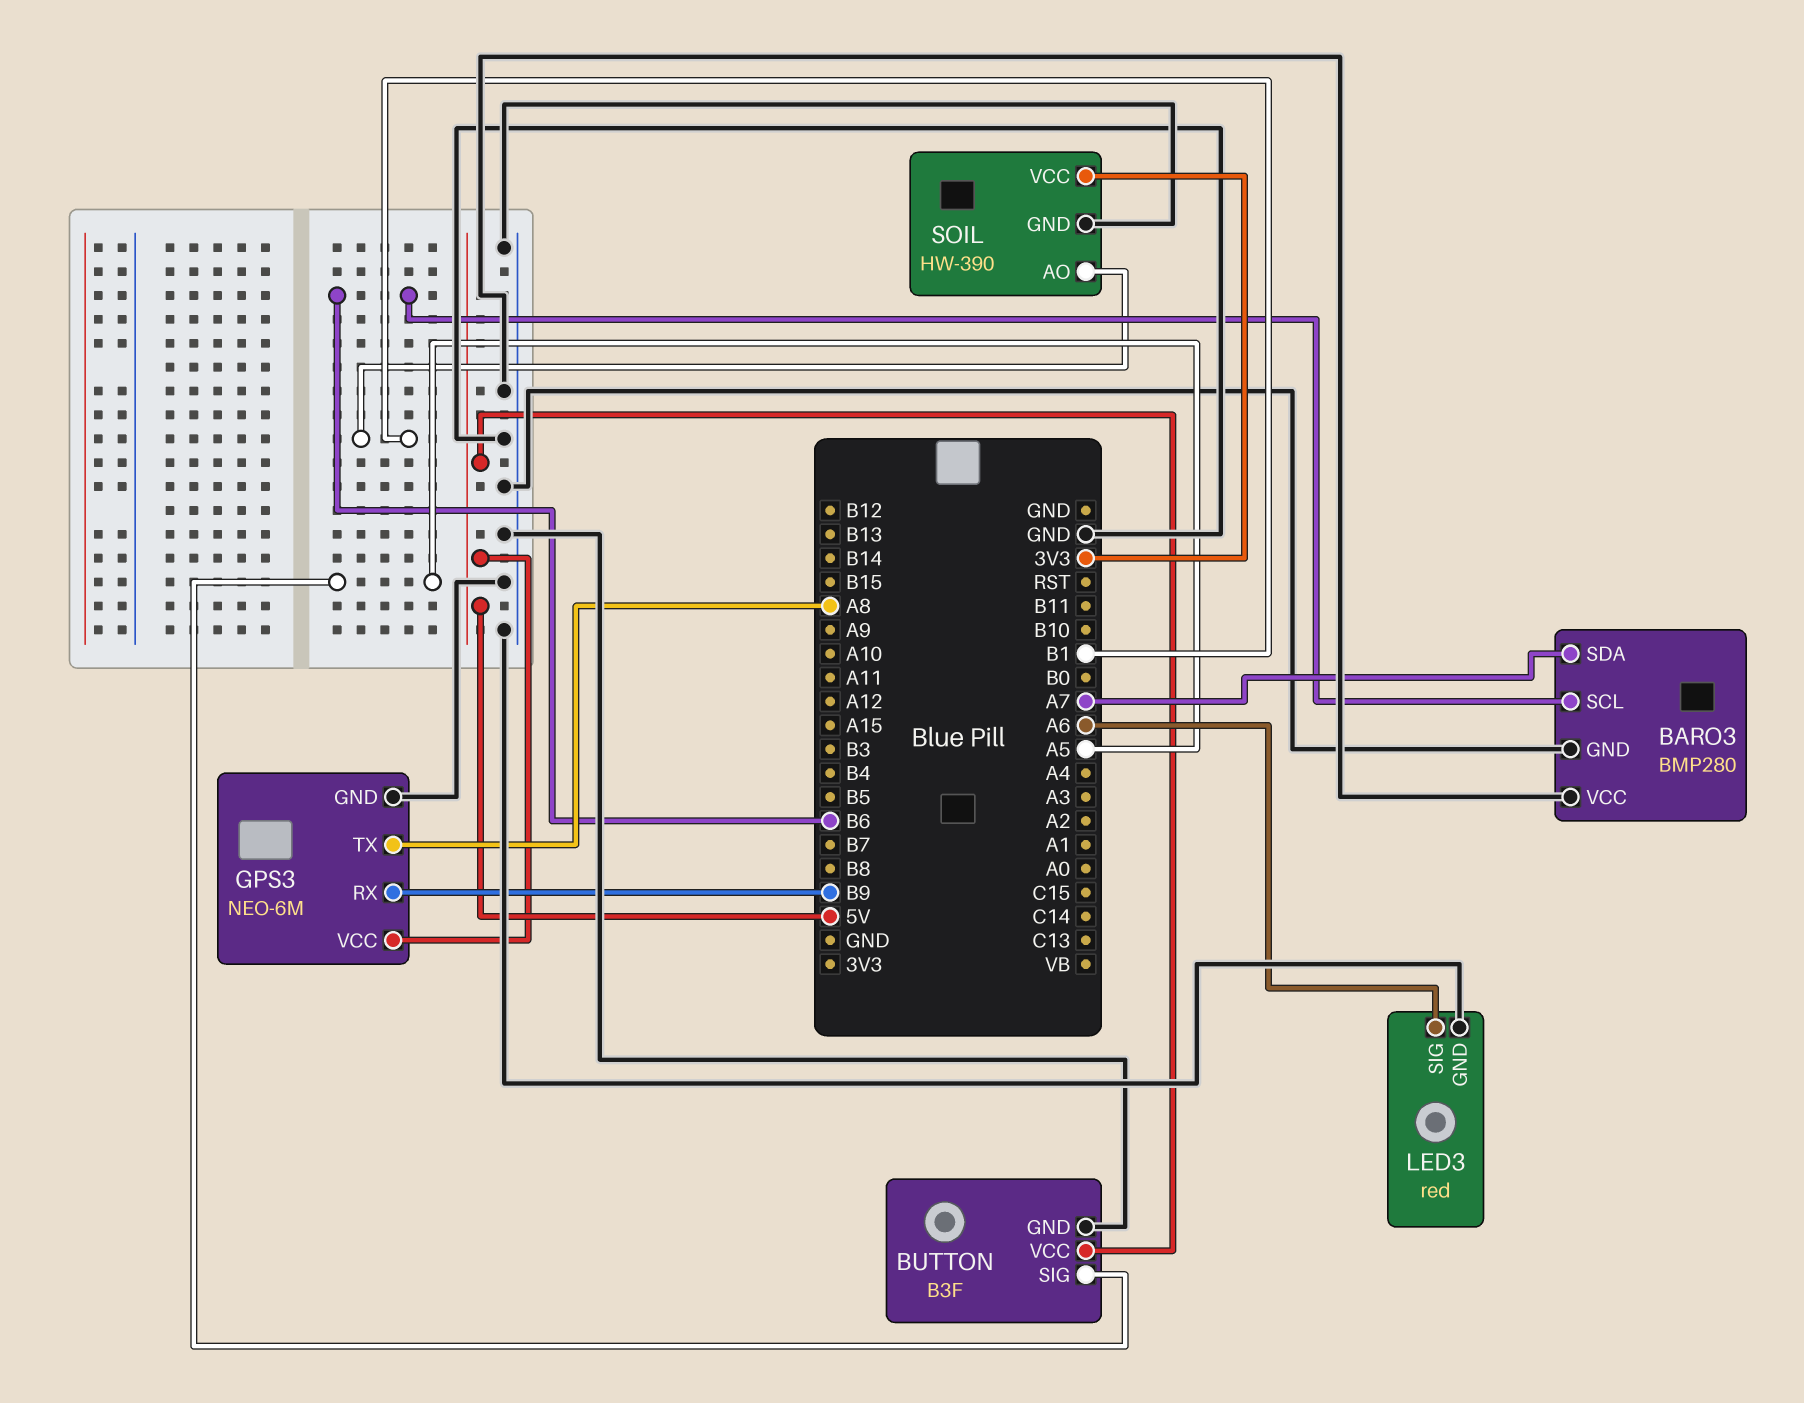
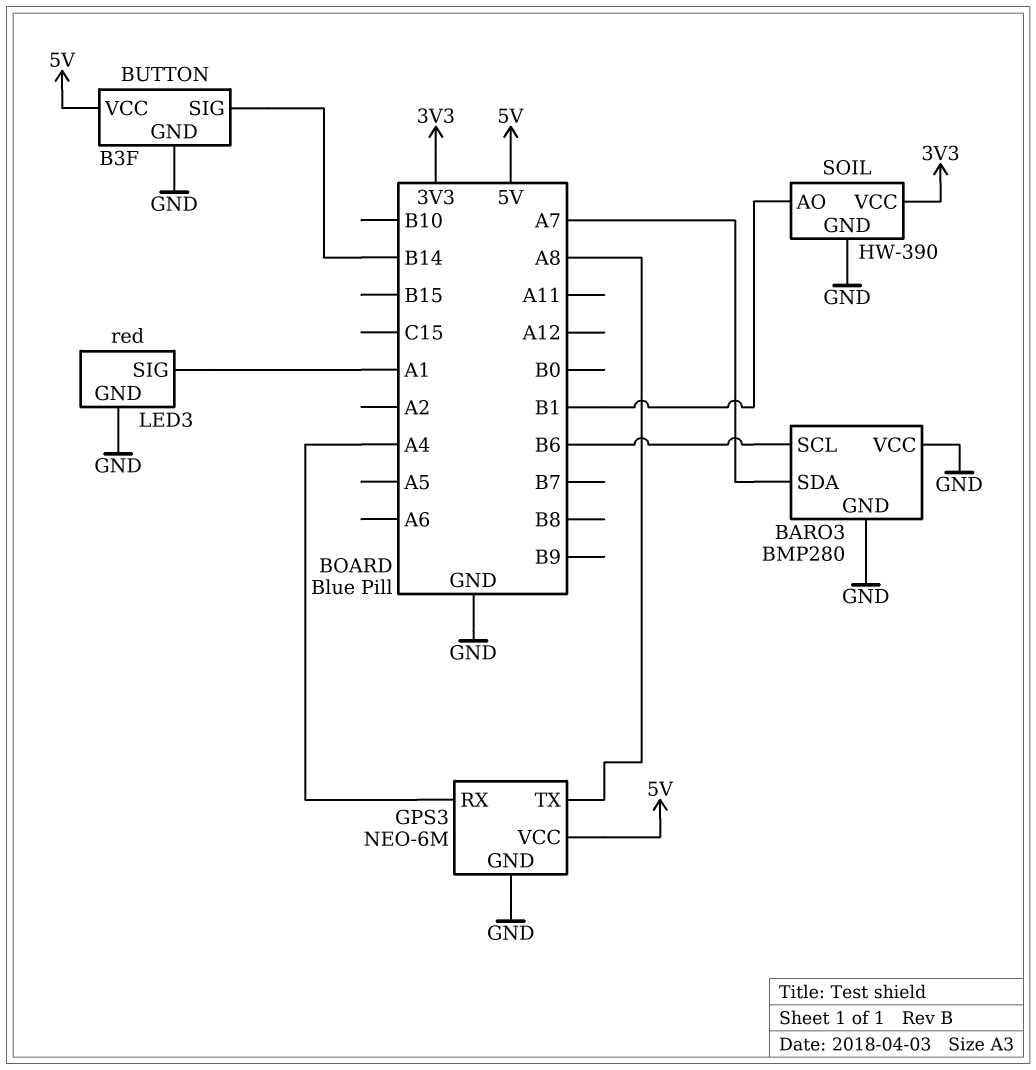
BUTTON pin SIG: A5 -> B14
GPS3 pin RX: B9 -> A4
LED3 pin SIG: A6 -> A1

